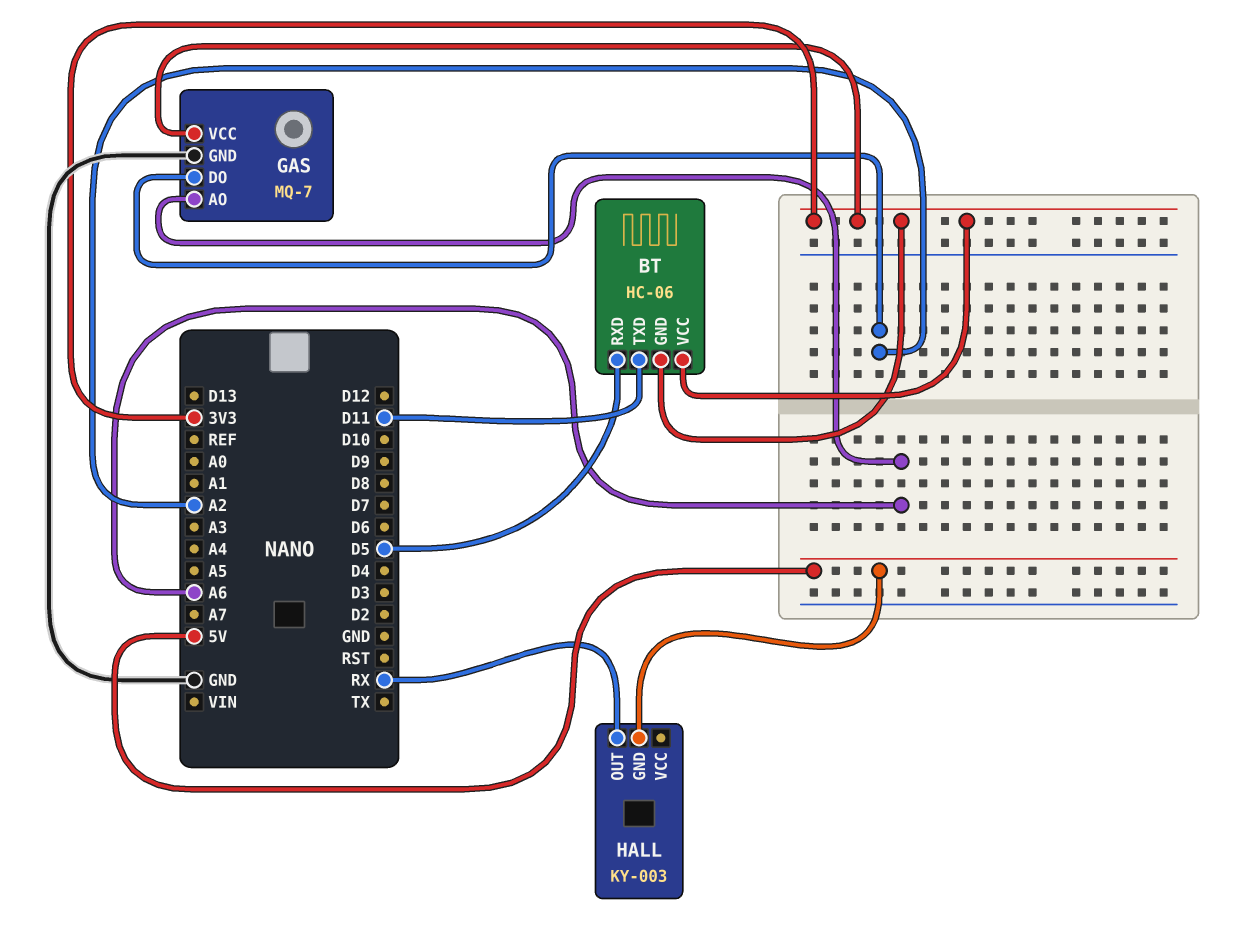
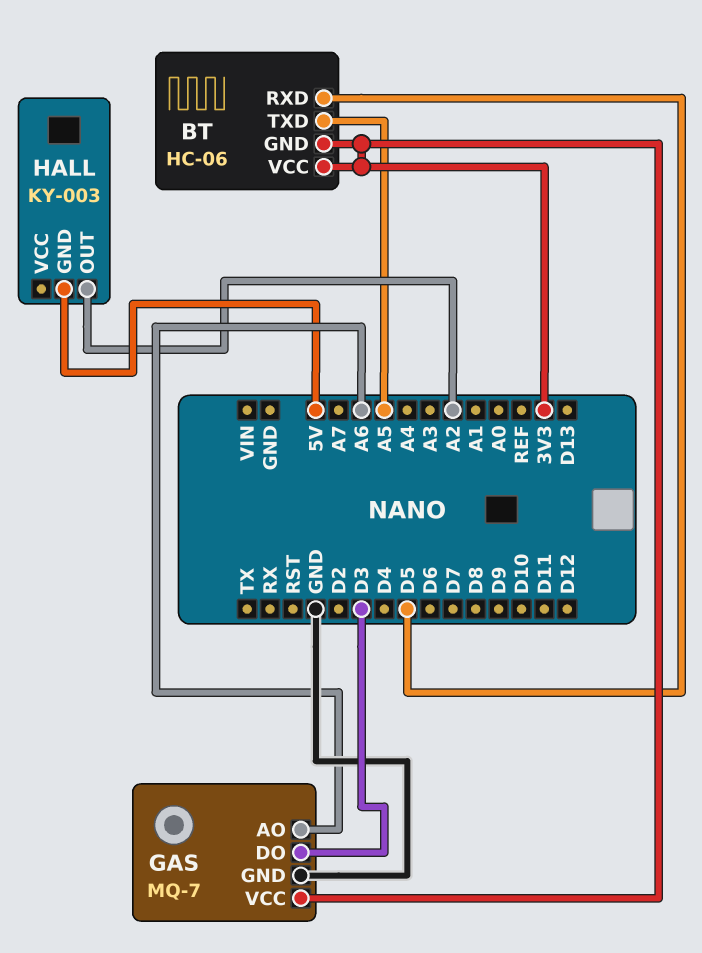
BT pin TXD: D11 -> A5
GAS pin DO: A2 -> D3
HALL pin OUT: RX -> A2

